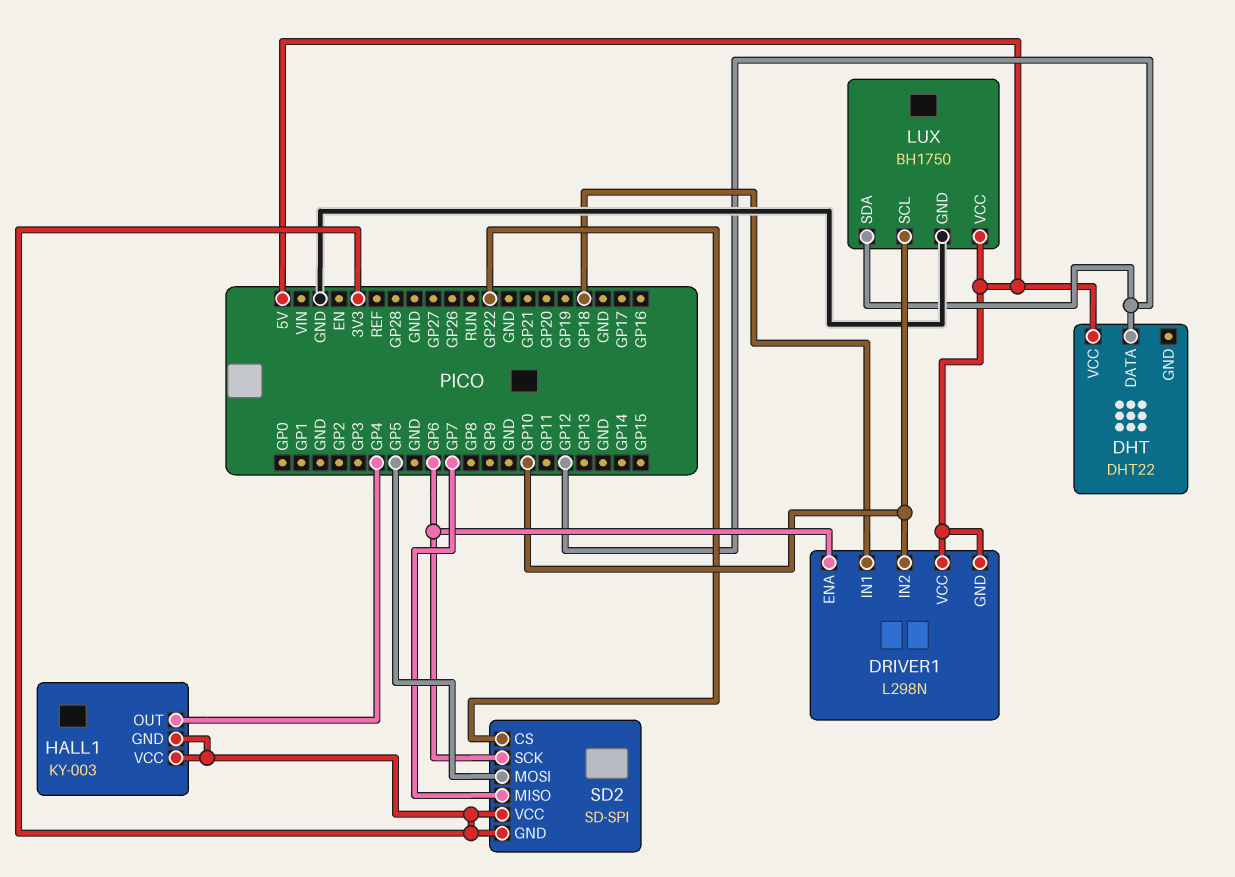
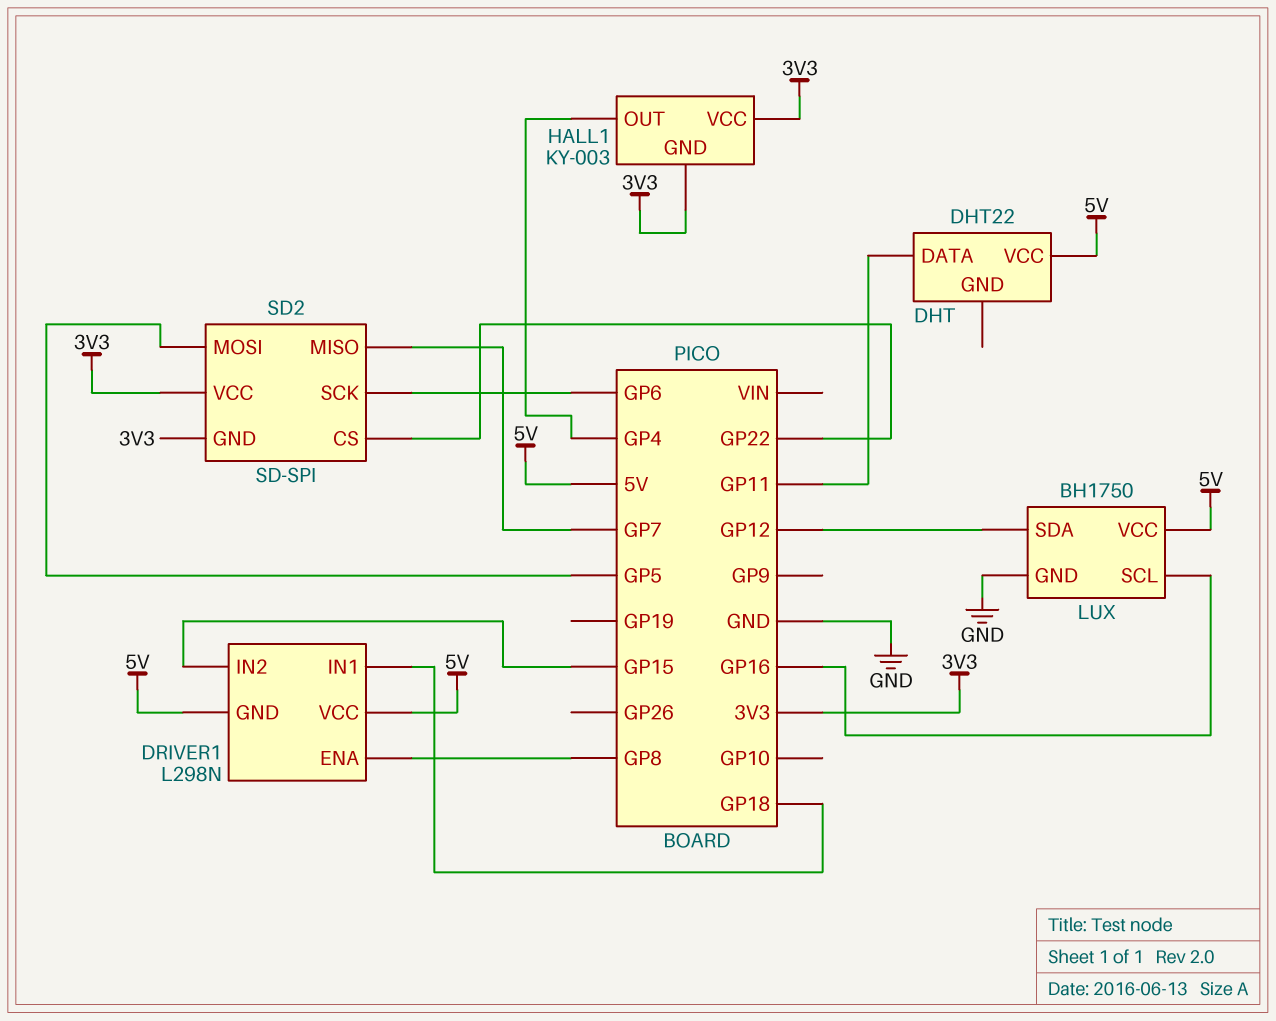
DHT pin DATA: GP12 -> GP11
DRIVER1 pin ENA: GP6 -> GP8
DRIVER1 pin IN2: GP10 -> GP15
LUX pin SCL: GP10 -> GP16

